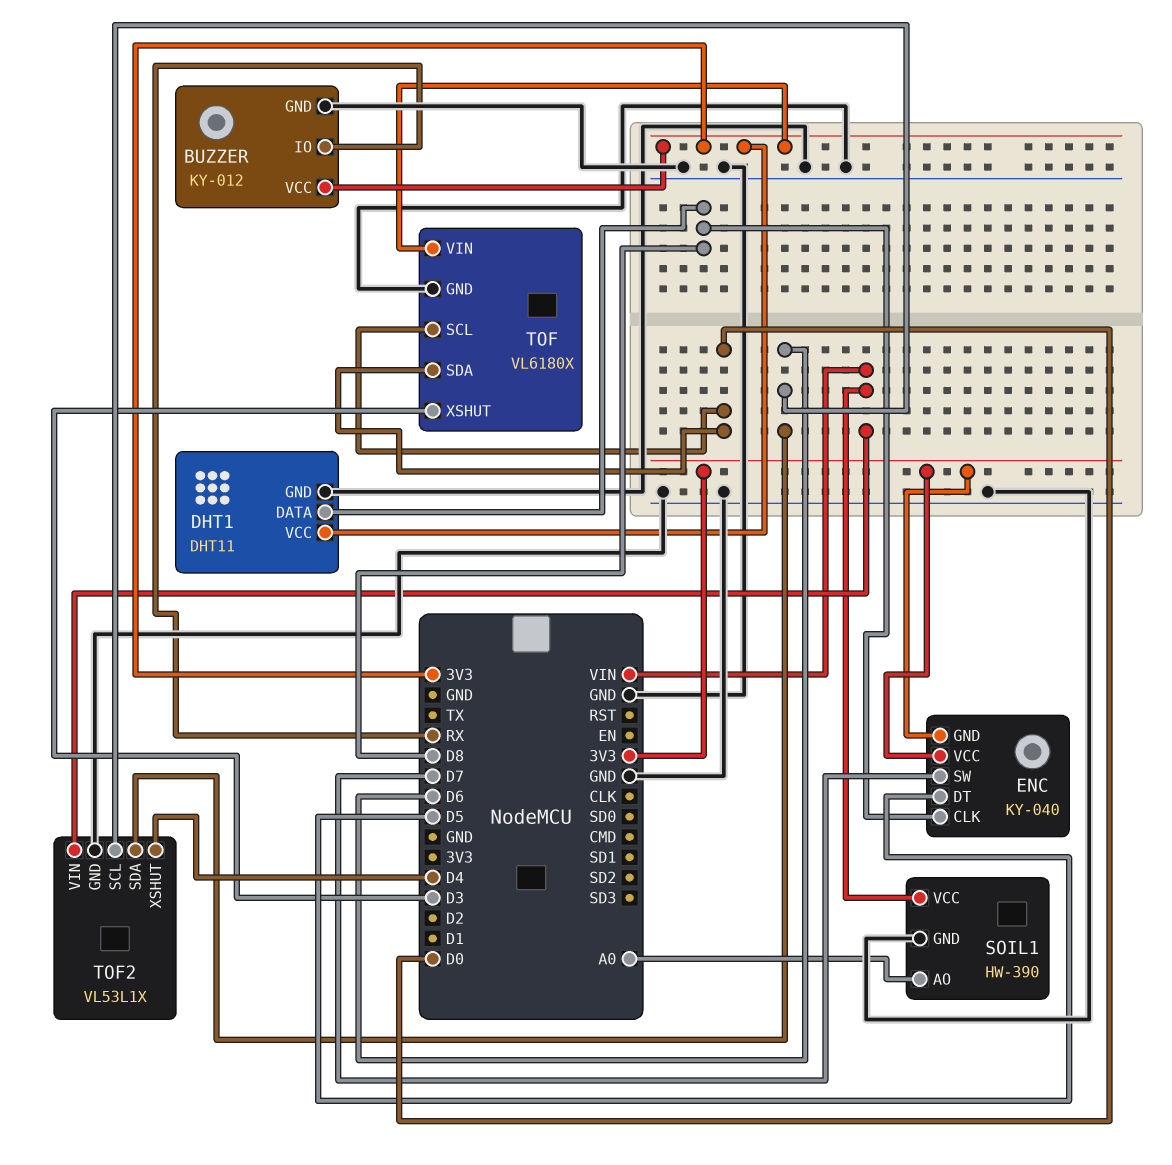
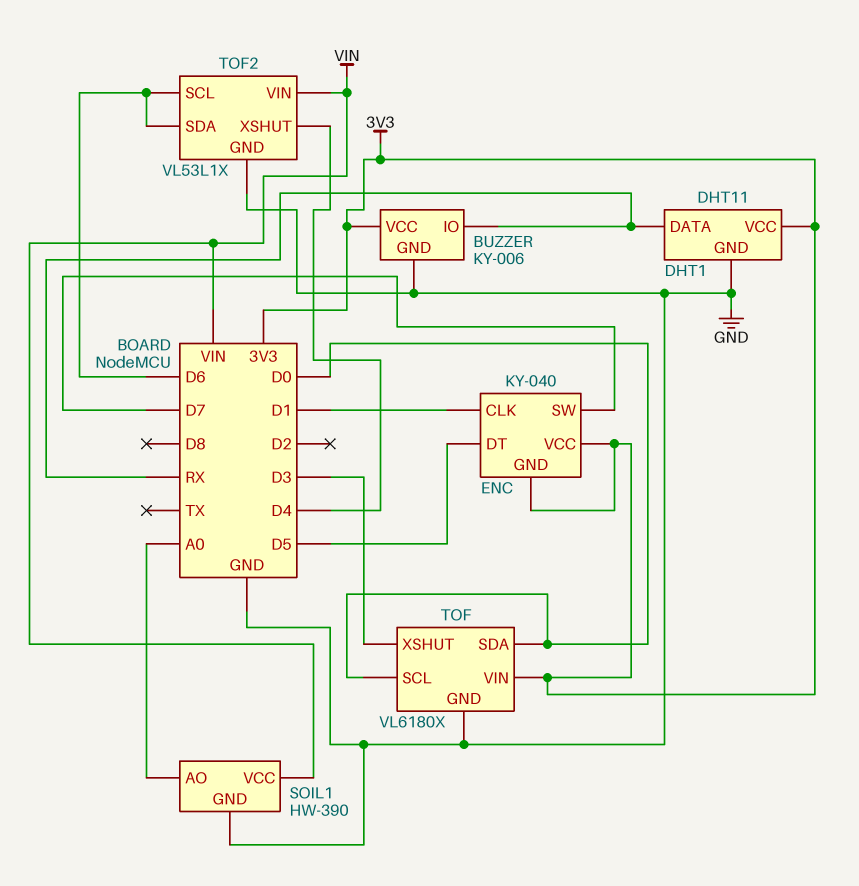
BUZZER: KY-012 -> KY-006
DHT1 pin DATA: D8 -> RX
ENC pin CLK: D8 -> D1

